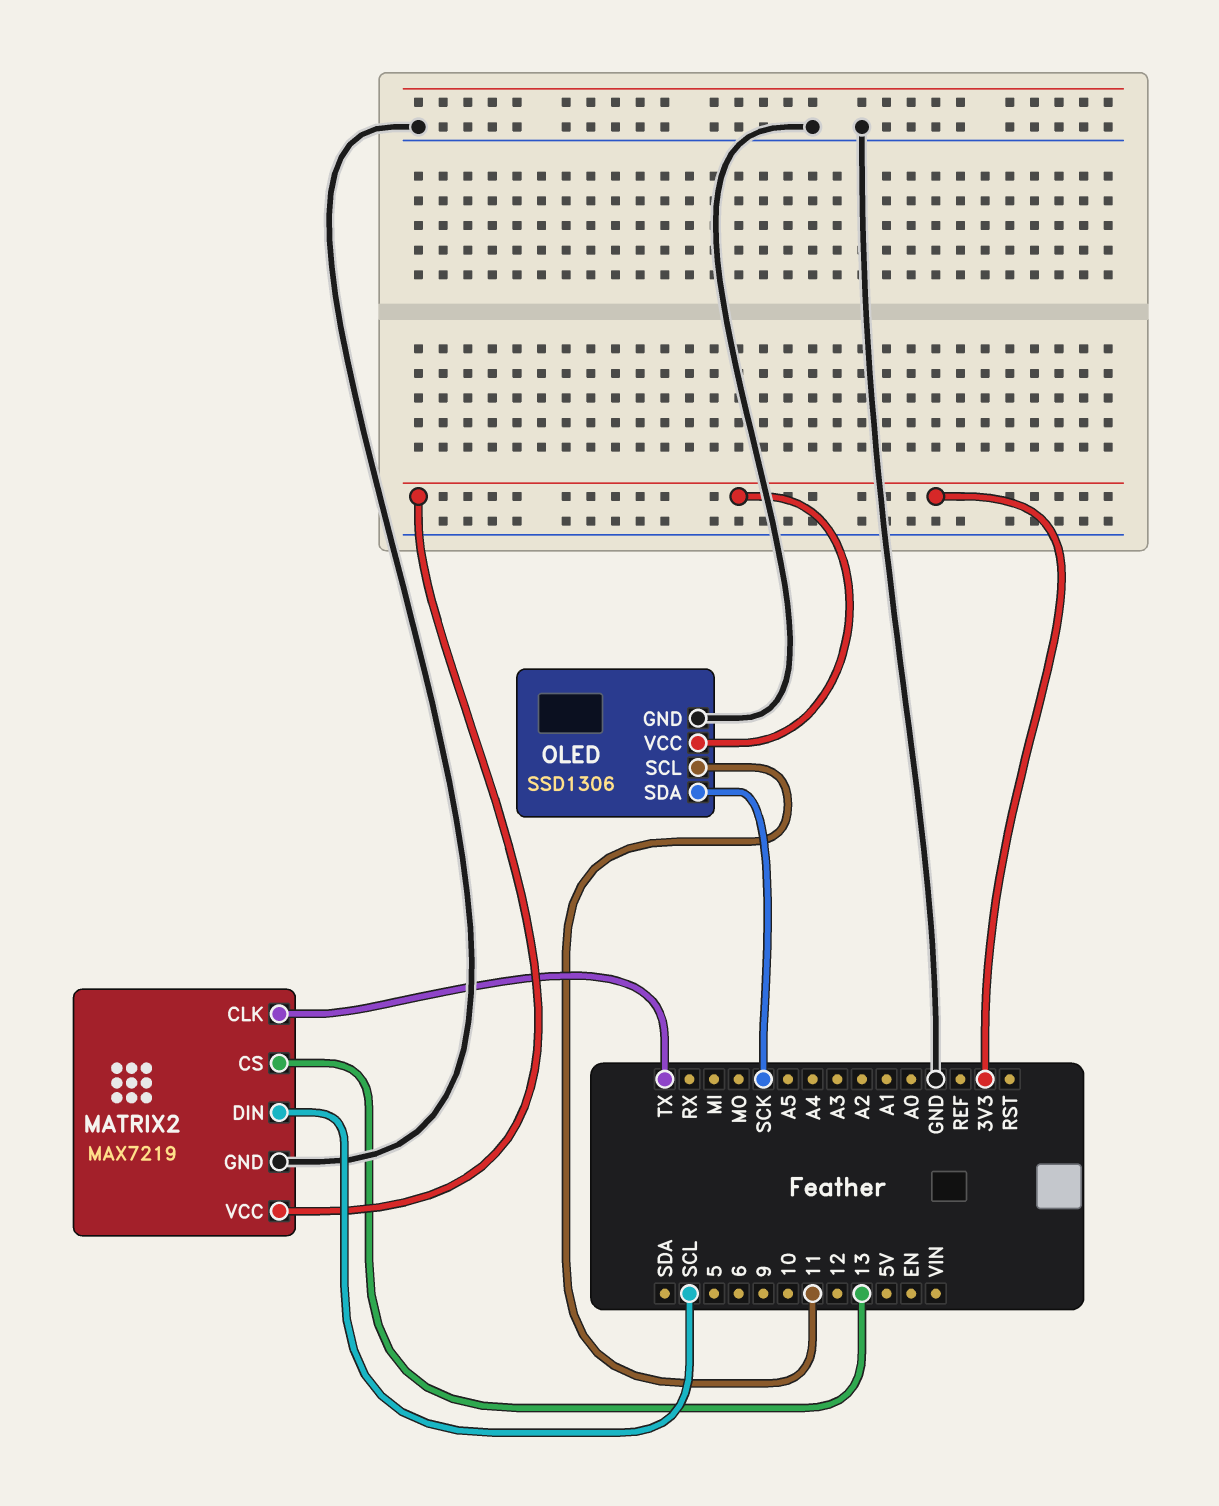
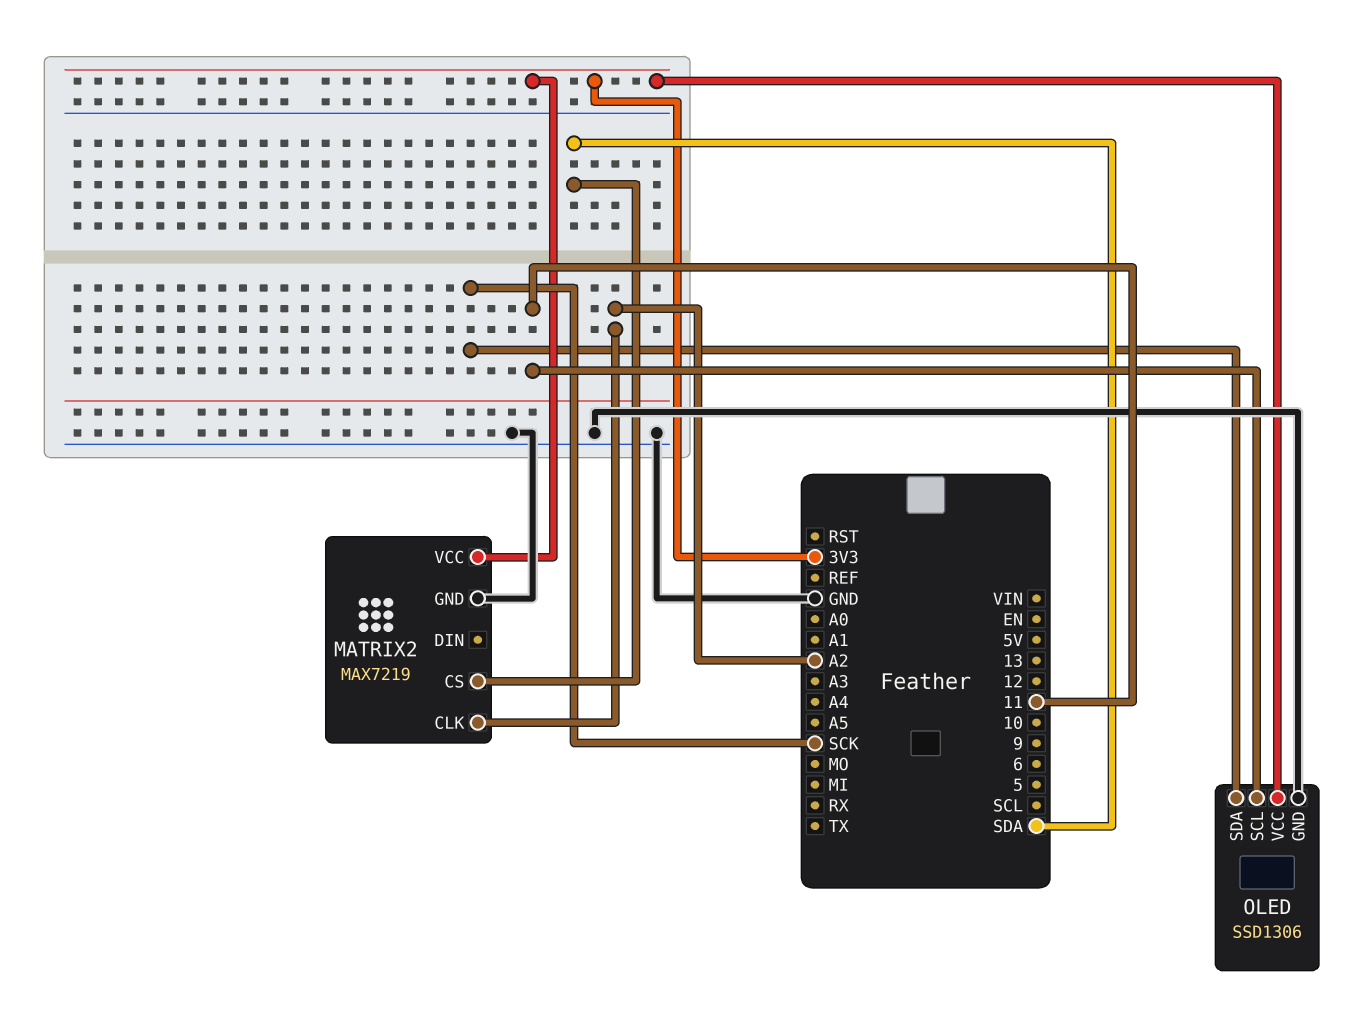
MATRIX2 pin CLK: TX -> A2
MATRIX2 pin CS: 13 -> SDA
MATRIX2 pin DIN: SCL -> none

